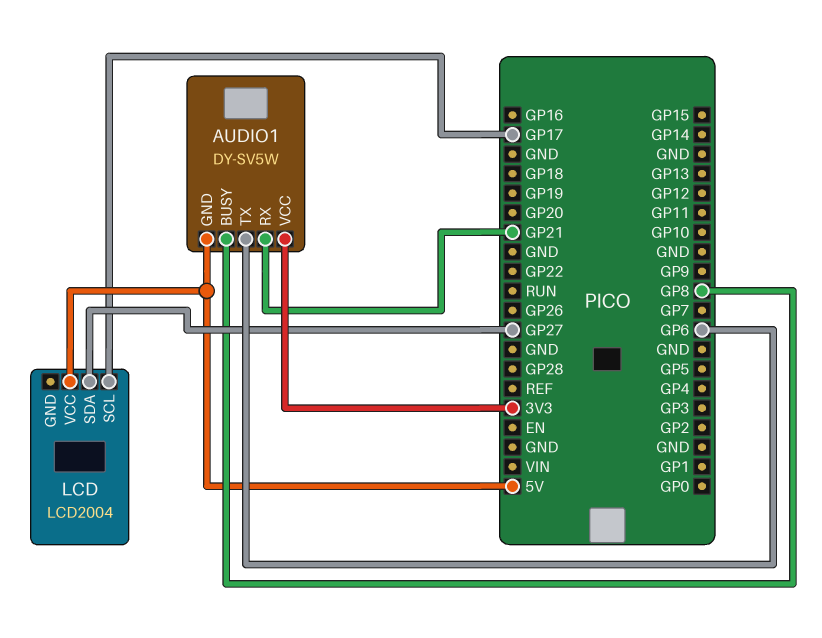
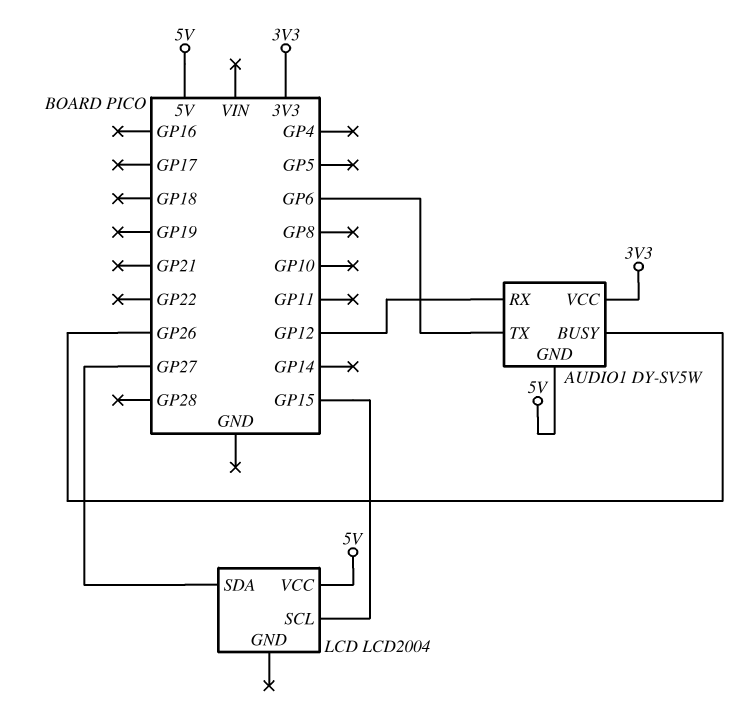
AUDIO1 pin BUSY: GP8 -> GP26
AUDIO1 pin RX: GP21 -> GP12
LCD pin SCL: GP17 -> GP15

